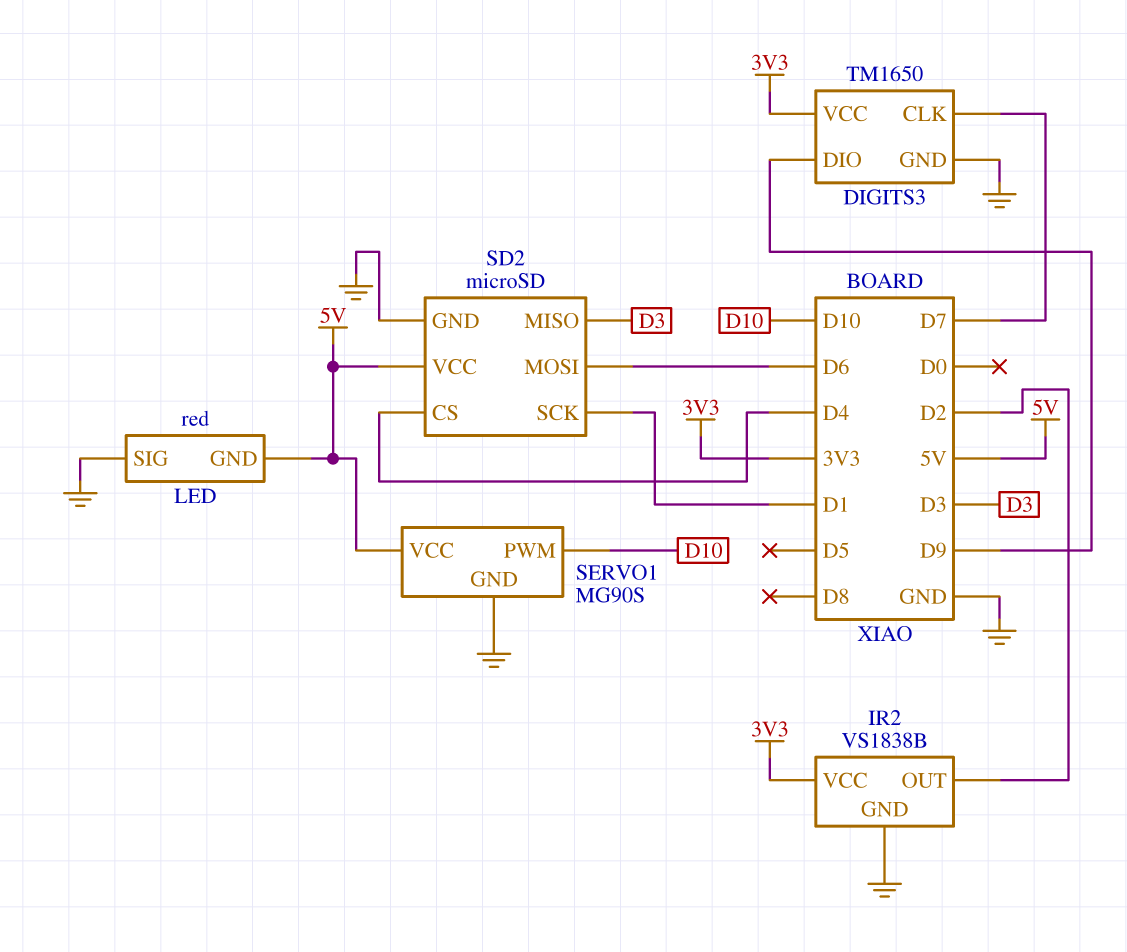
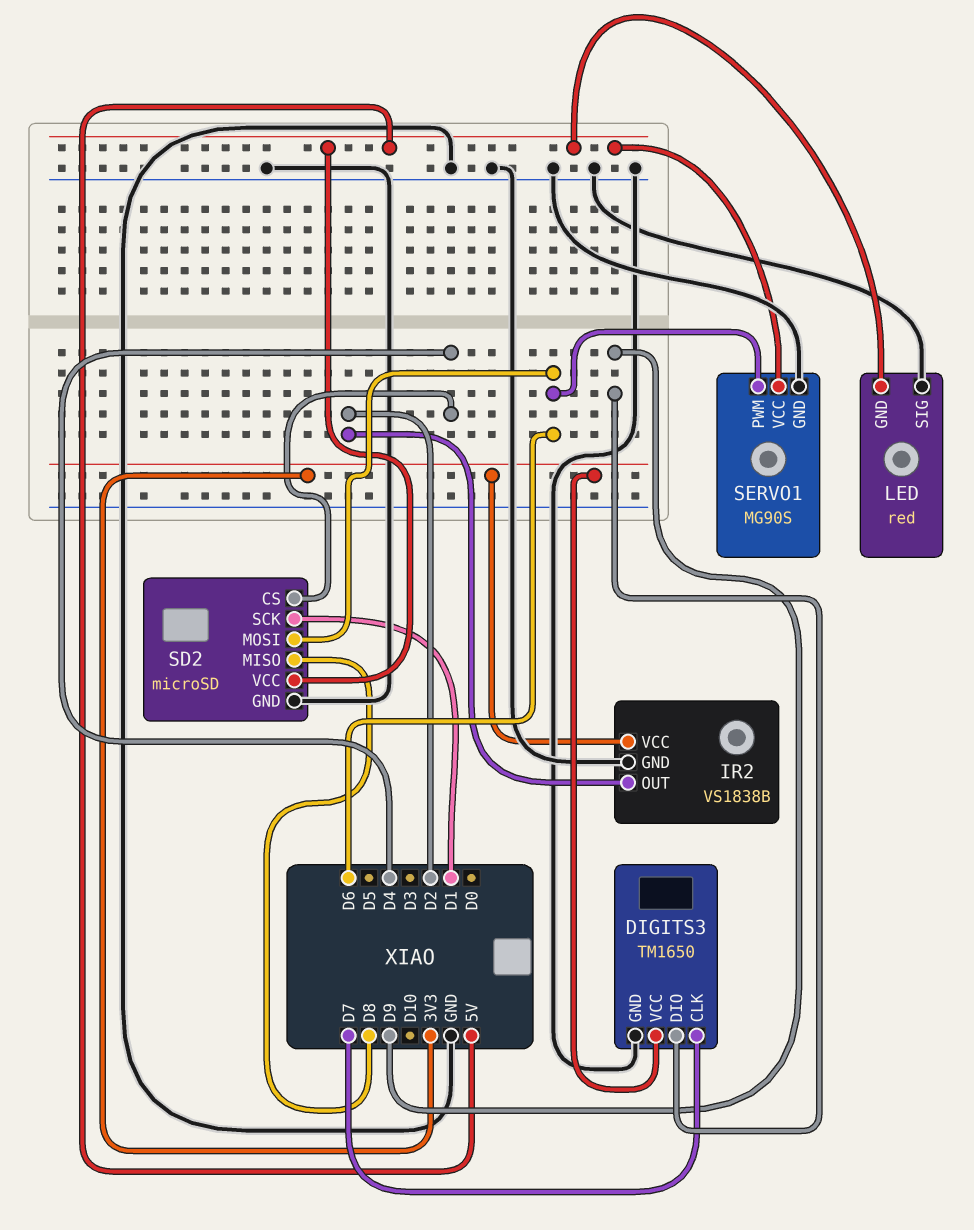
SD2 pin MISO: D3 -> D8
SERVO1 pin PWM: D10 -> D6

